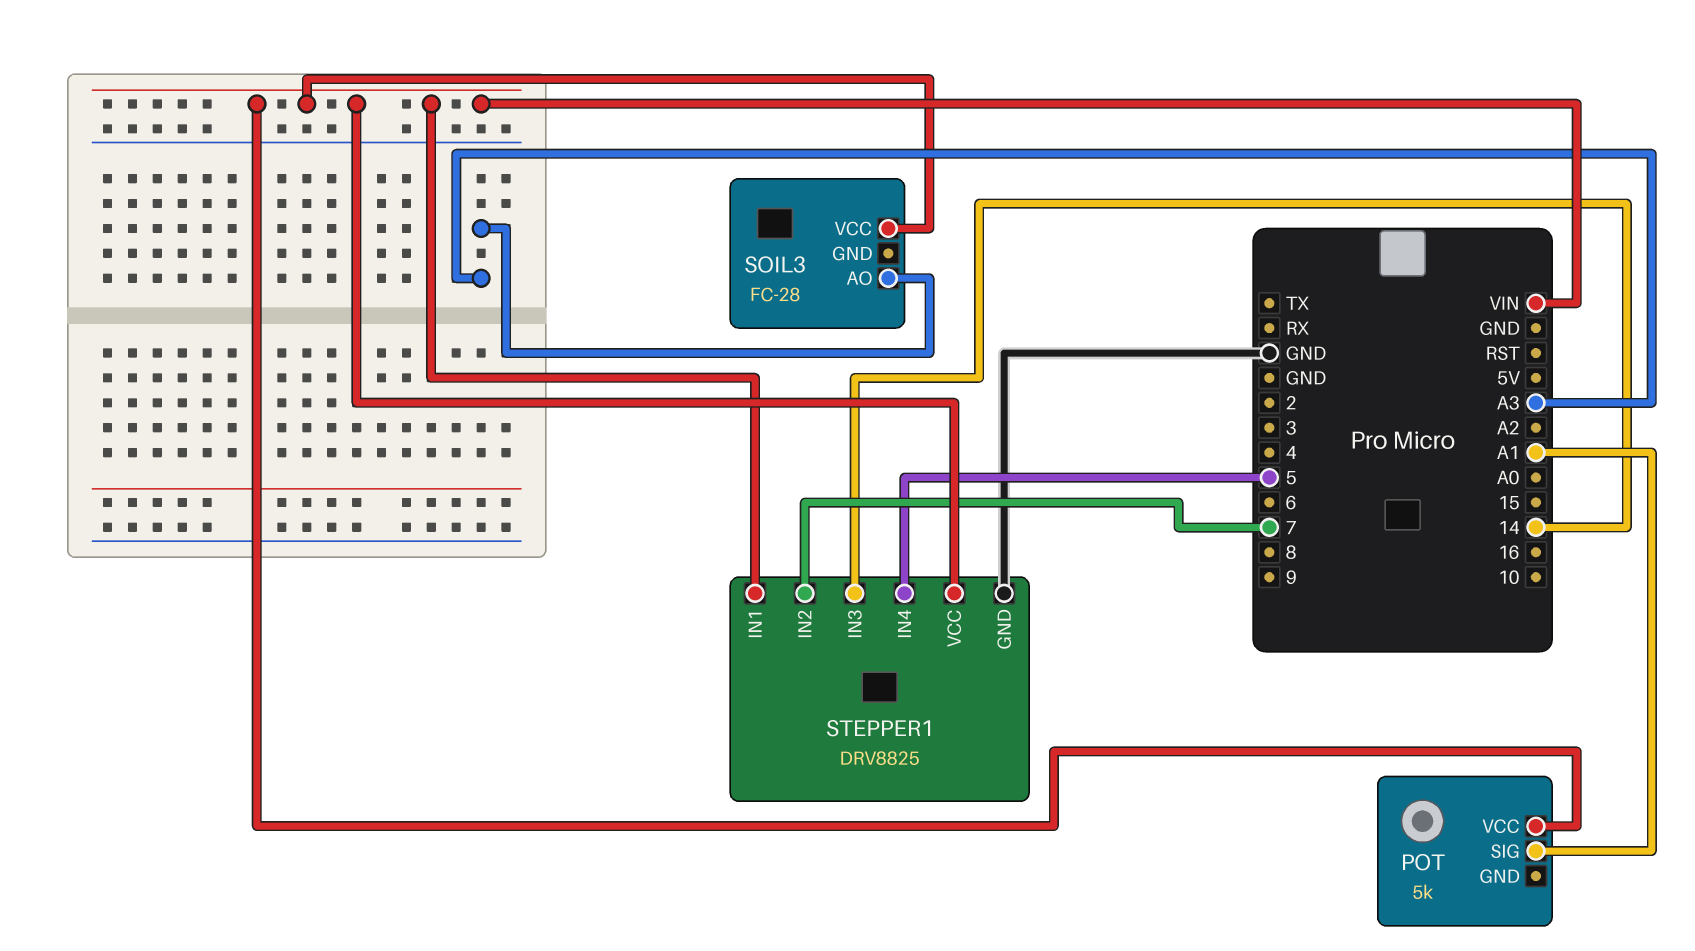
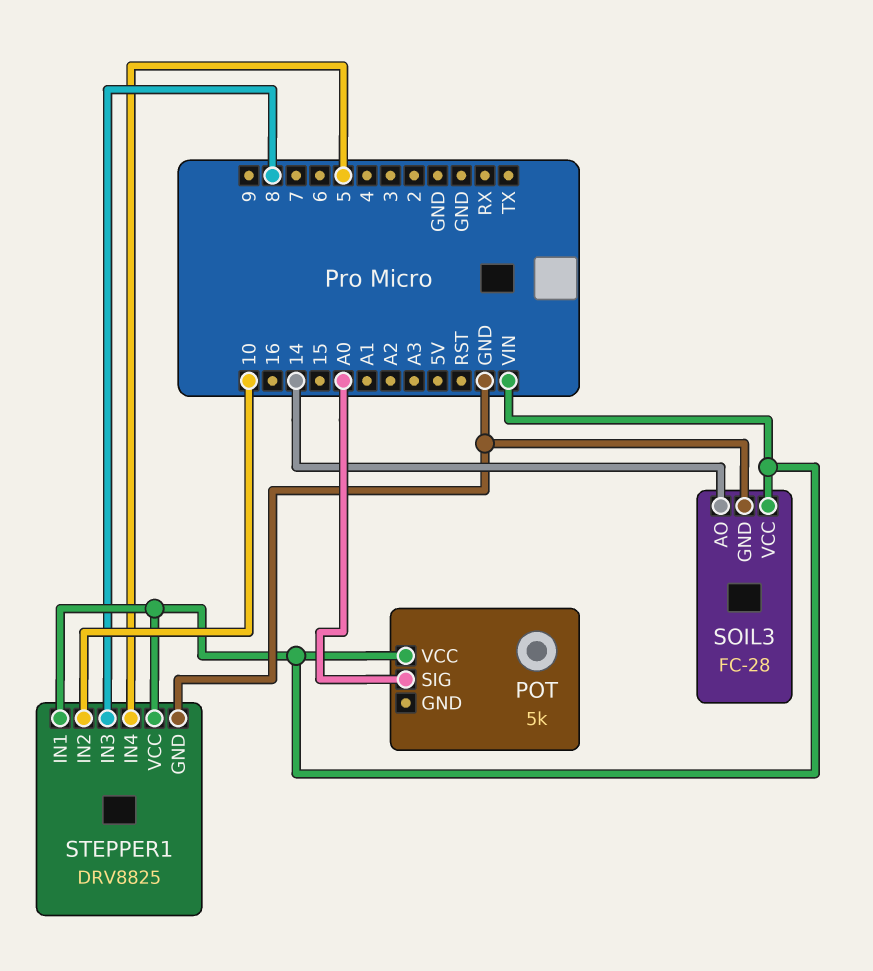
POT pin SIG: A1 -> A0
SOIL3 pin AO: A3 -> 14
SOIL3 pin GND: none -> GND
STEPPER1 pin IN2: 7 -> 10
STEPPER1 pin IN3: 14 -> 8

